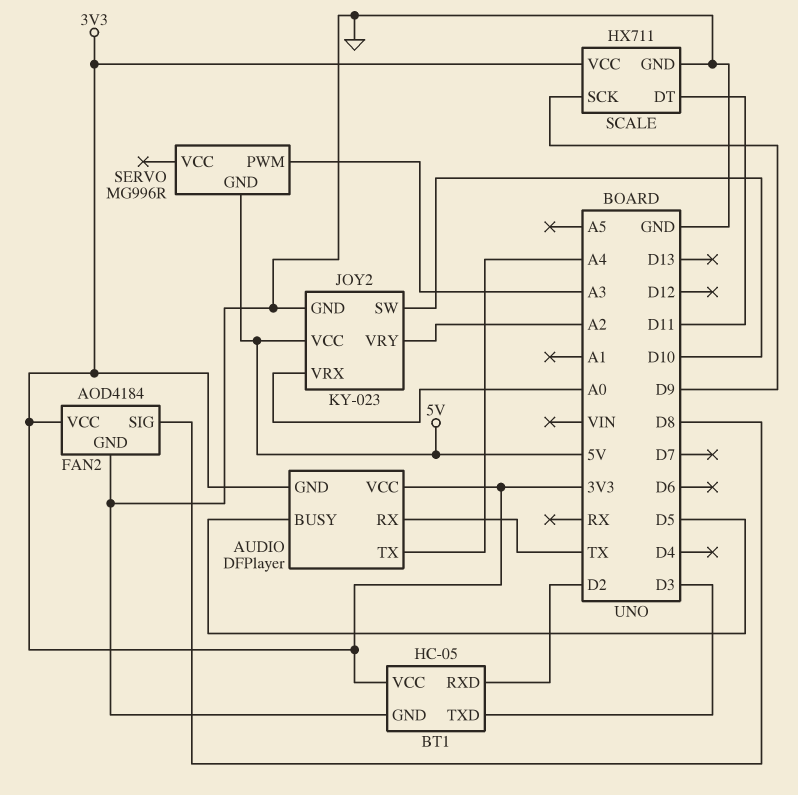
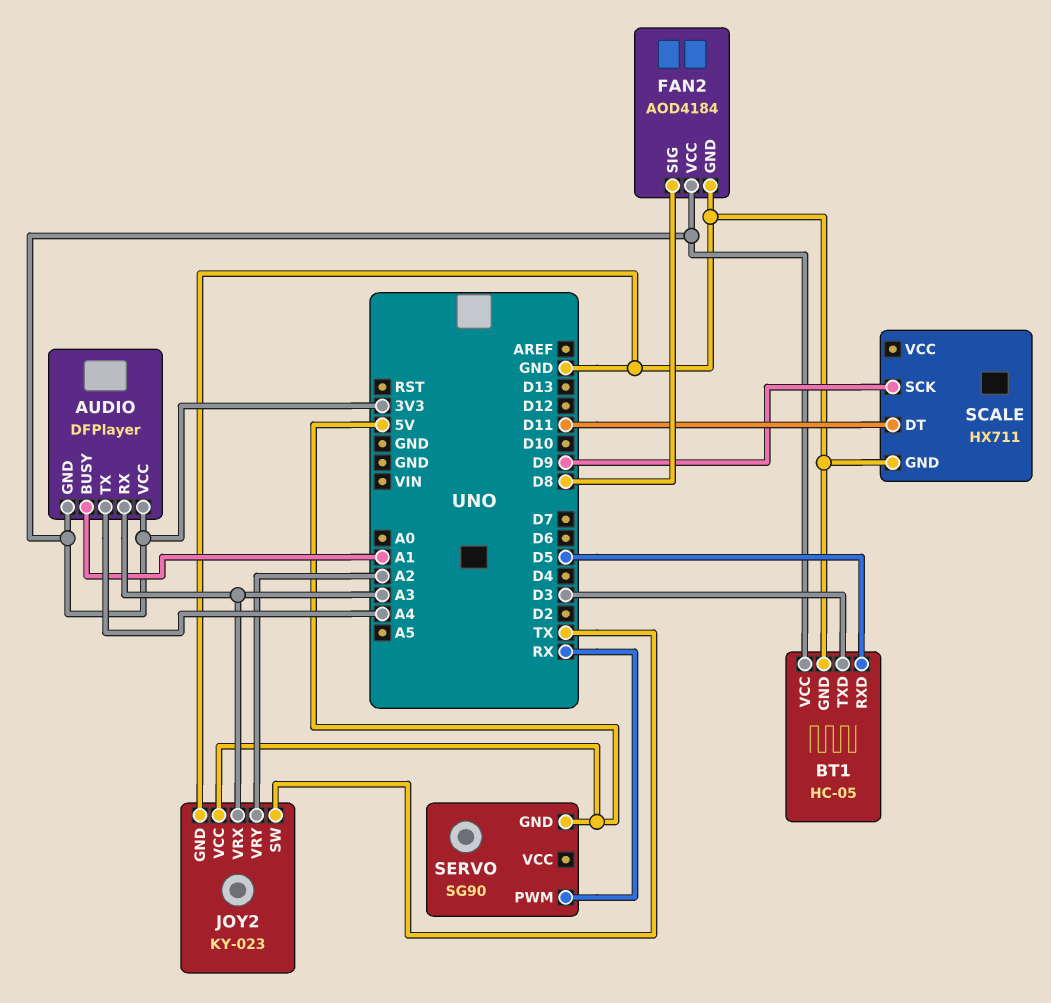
AUDIO pin BUSY: D5 -> A1
AUDIO pin RX: TX -> A3
BT1 pin RXD: D2 -> D5
JOY2 pin SW: D10 -> TX
JOY2 pin VRX: A0 -> A3
SCALE pin VCC: 3V3 -> none
SERVO: MG996R -> SG90
SERVO pin PWM: A3 -> RX

